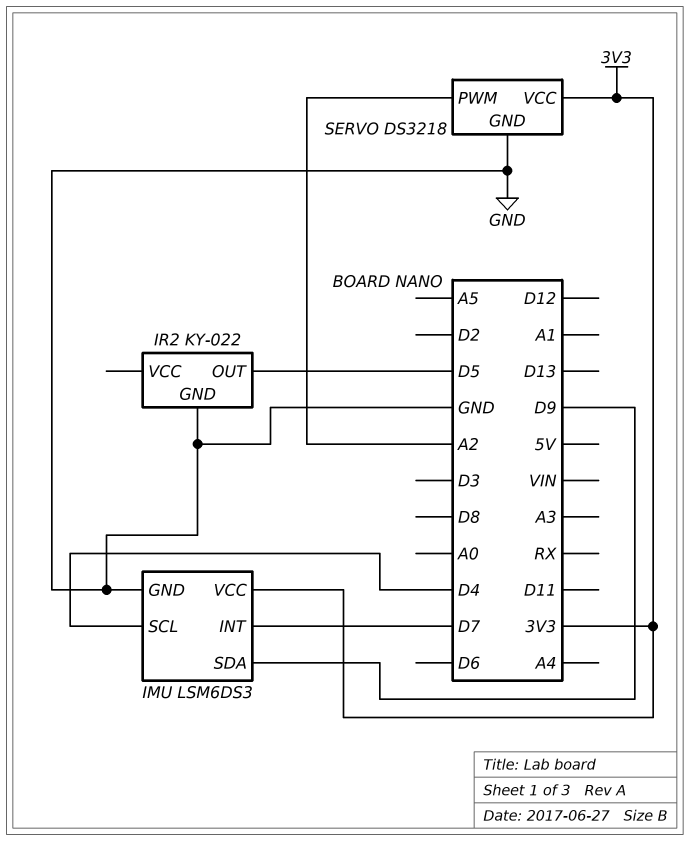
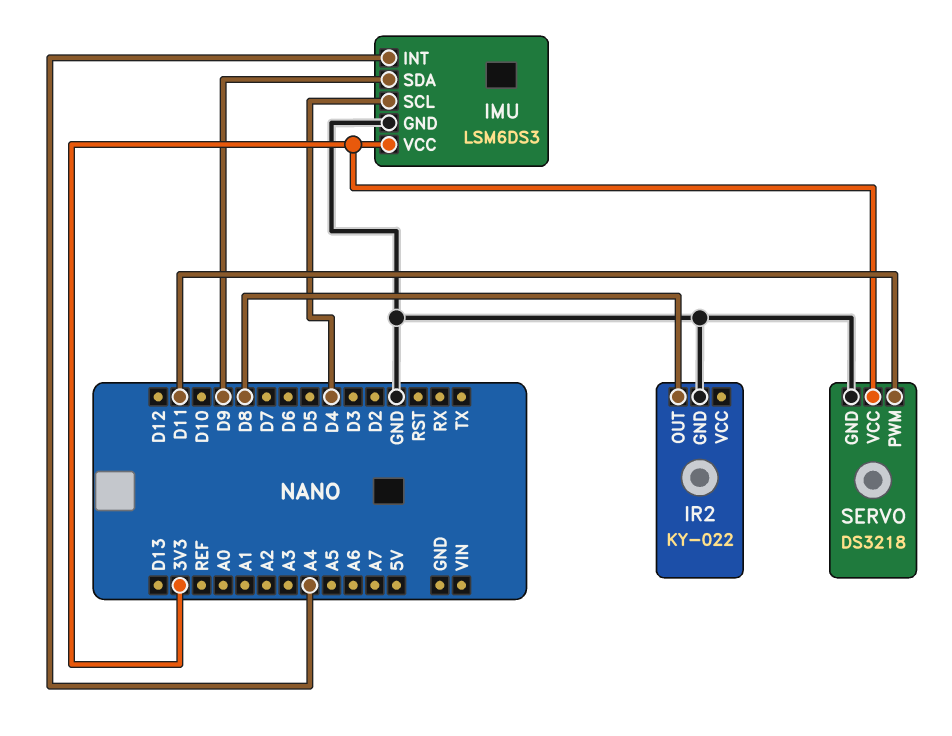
IMU pin INT: D7 -> A4
IR2 pin OUT: D5 -> D8
SERVO pin PWM: A2 -> D11

